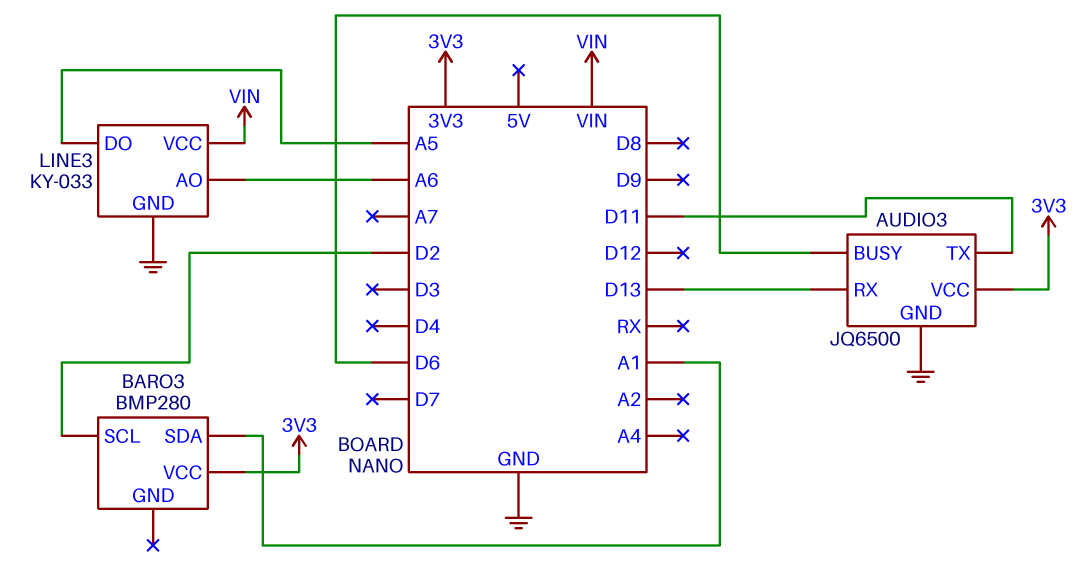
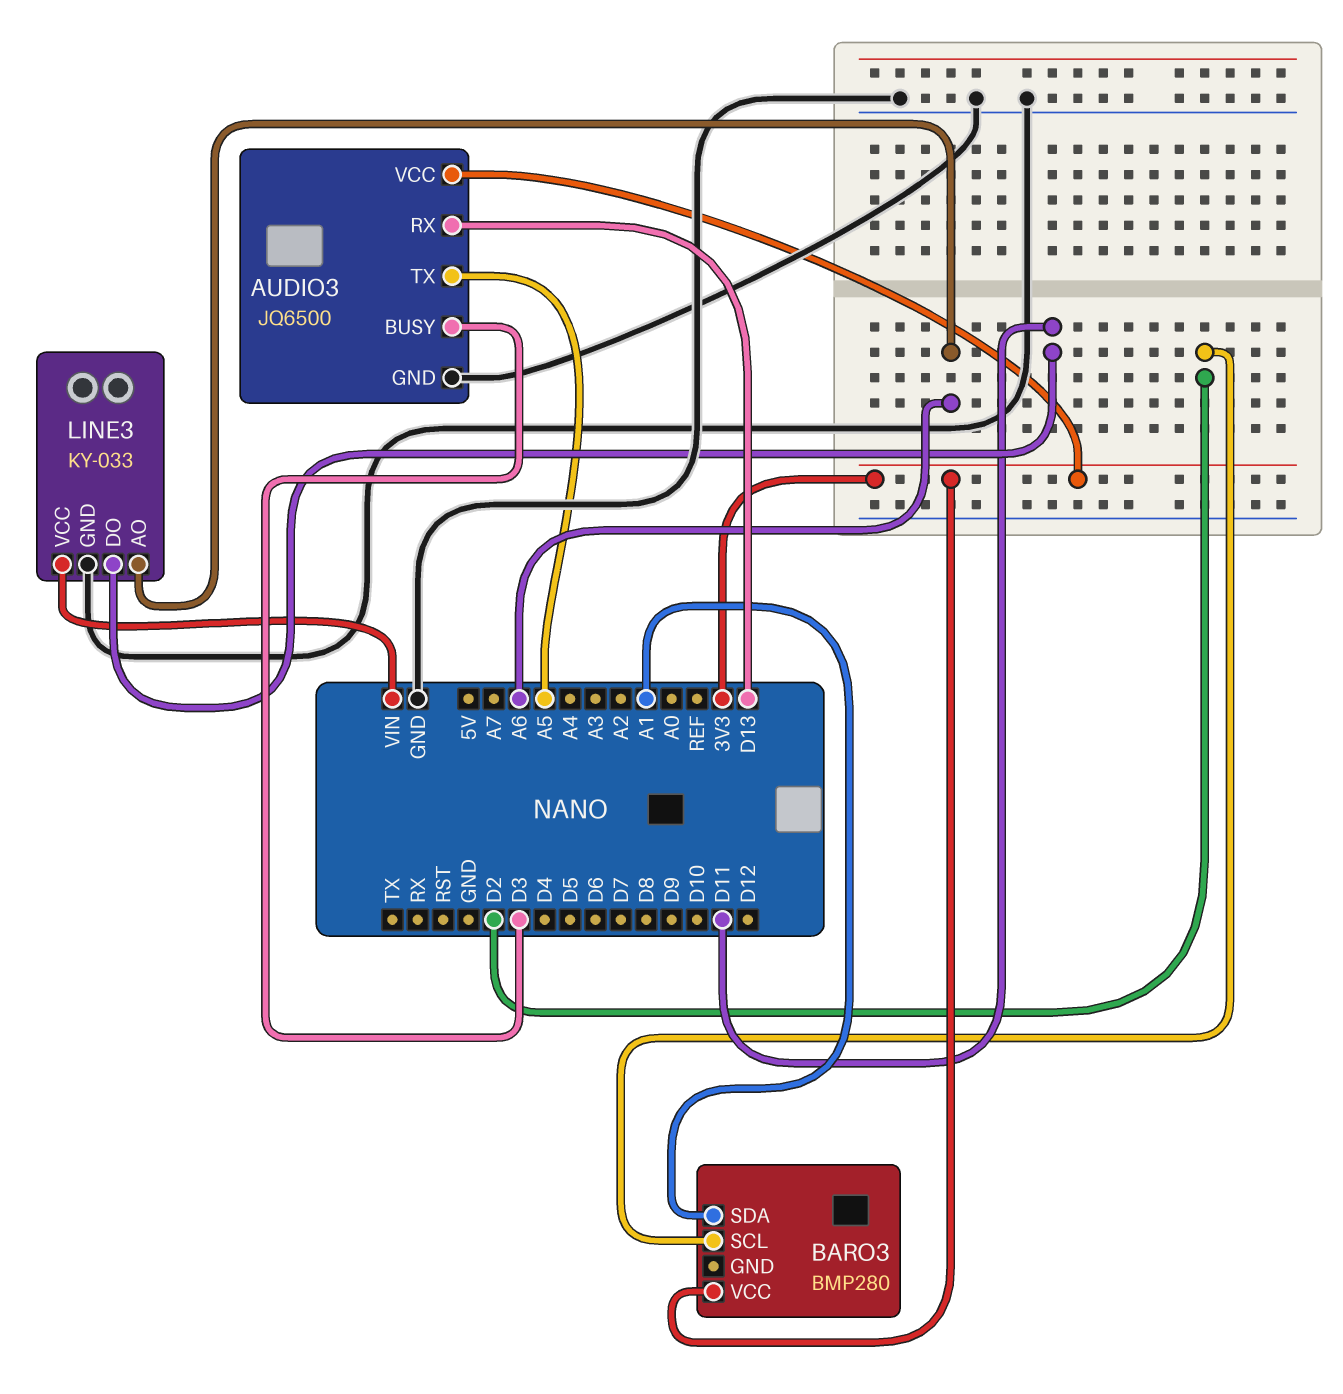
AUDIO3 pin BUSY: D6 -> D3
AUDIO3 pin TX: D11 -> A5
LINE3 pin DO: A5 -> D11

